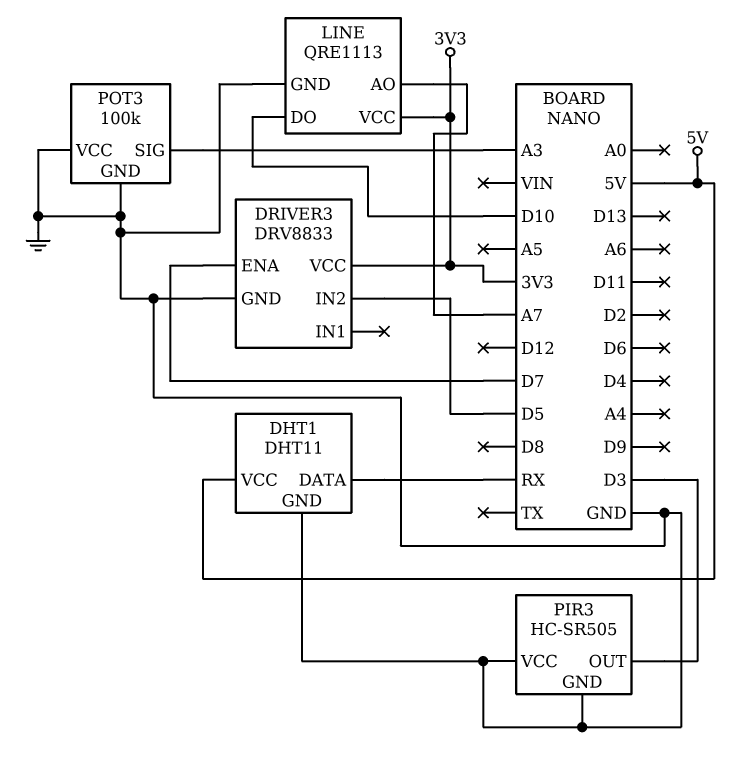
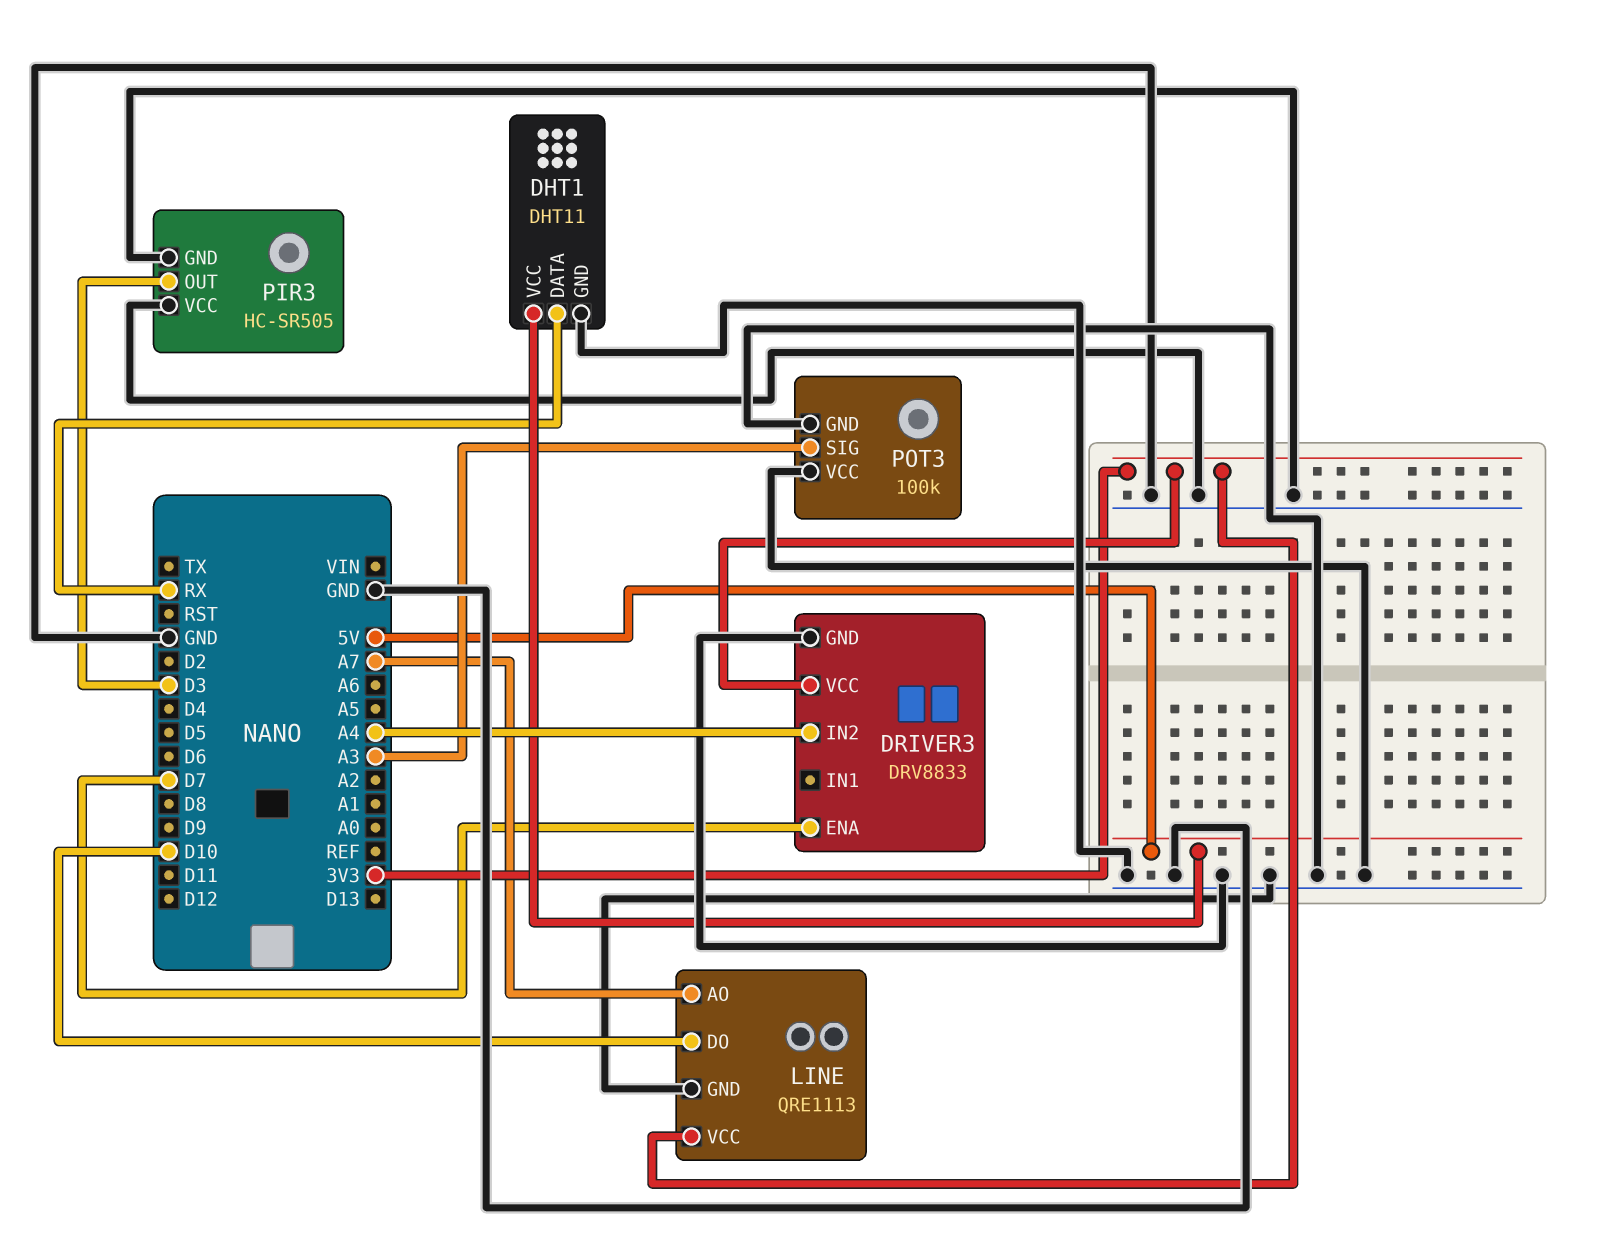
DRIVER3 pin IN2: D5 -> A4

